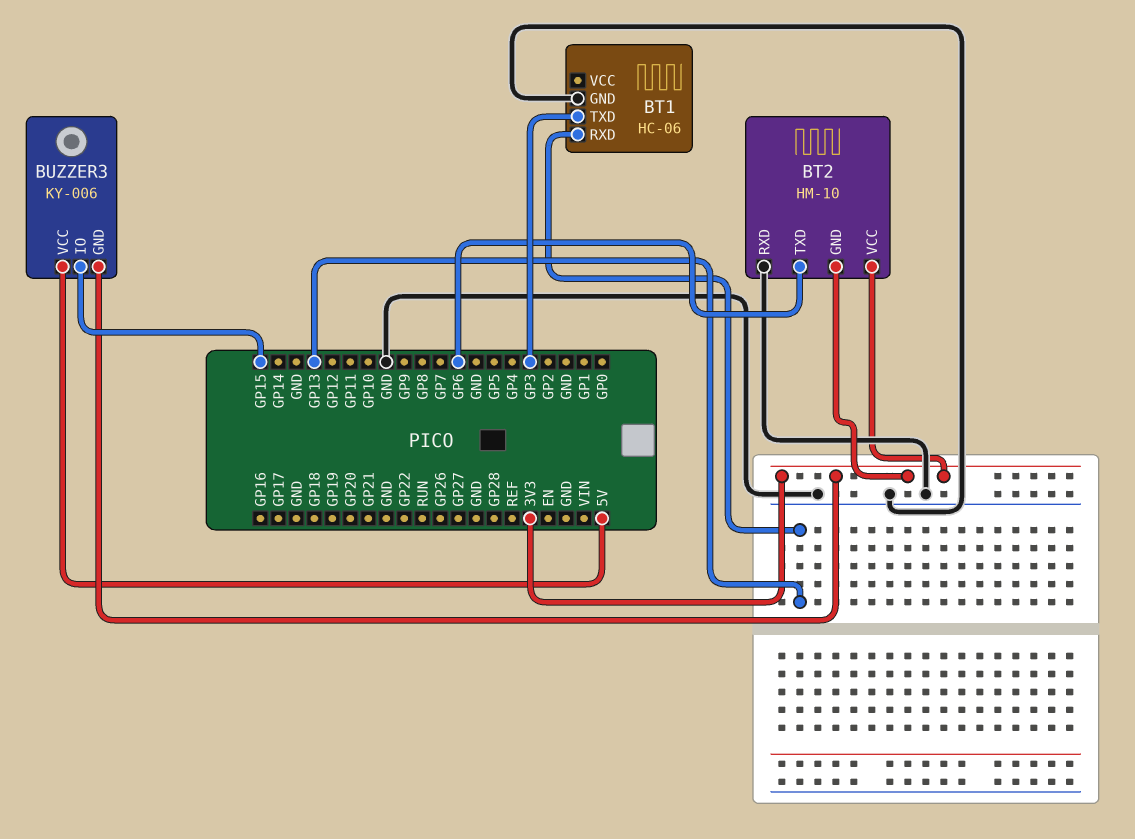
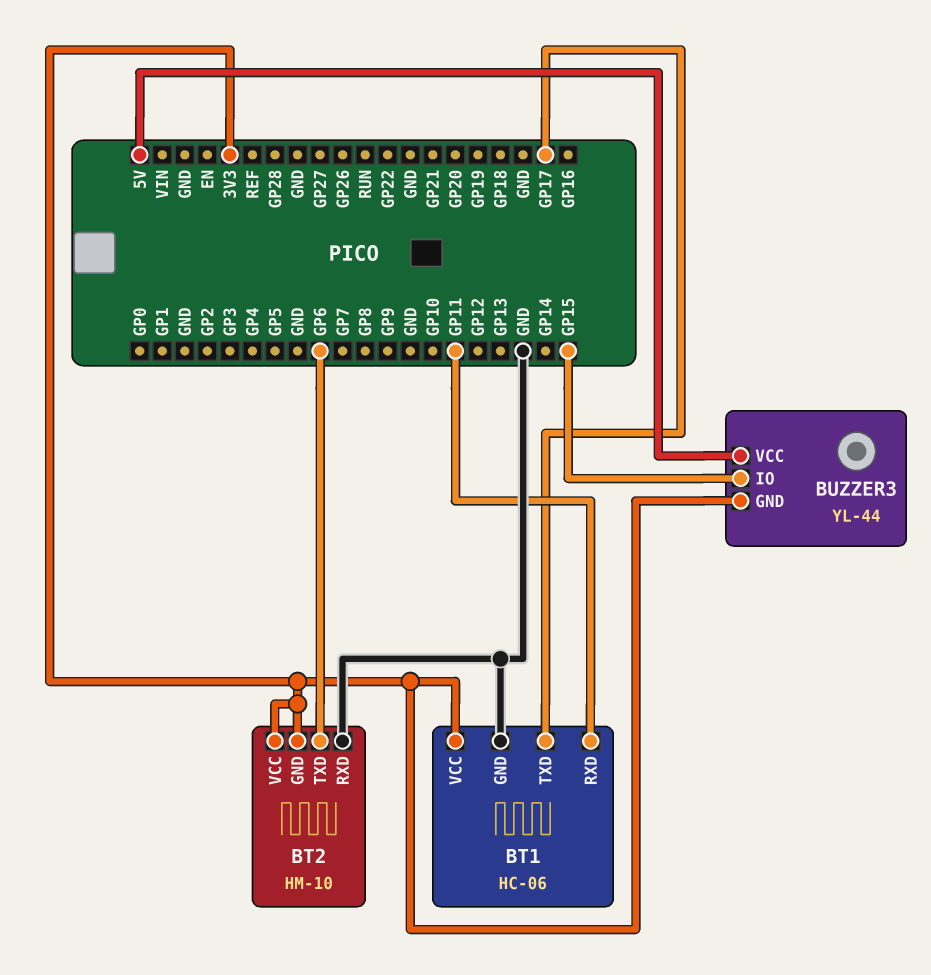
BT1 pin RXD: GP13 -> GP11
BT1 pin TXD: GP3 -> GP17
BT1 pin VCC: none -> 3V3
BUZZER3: KY-006 -> YL-44

